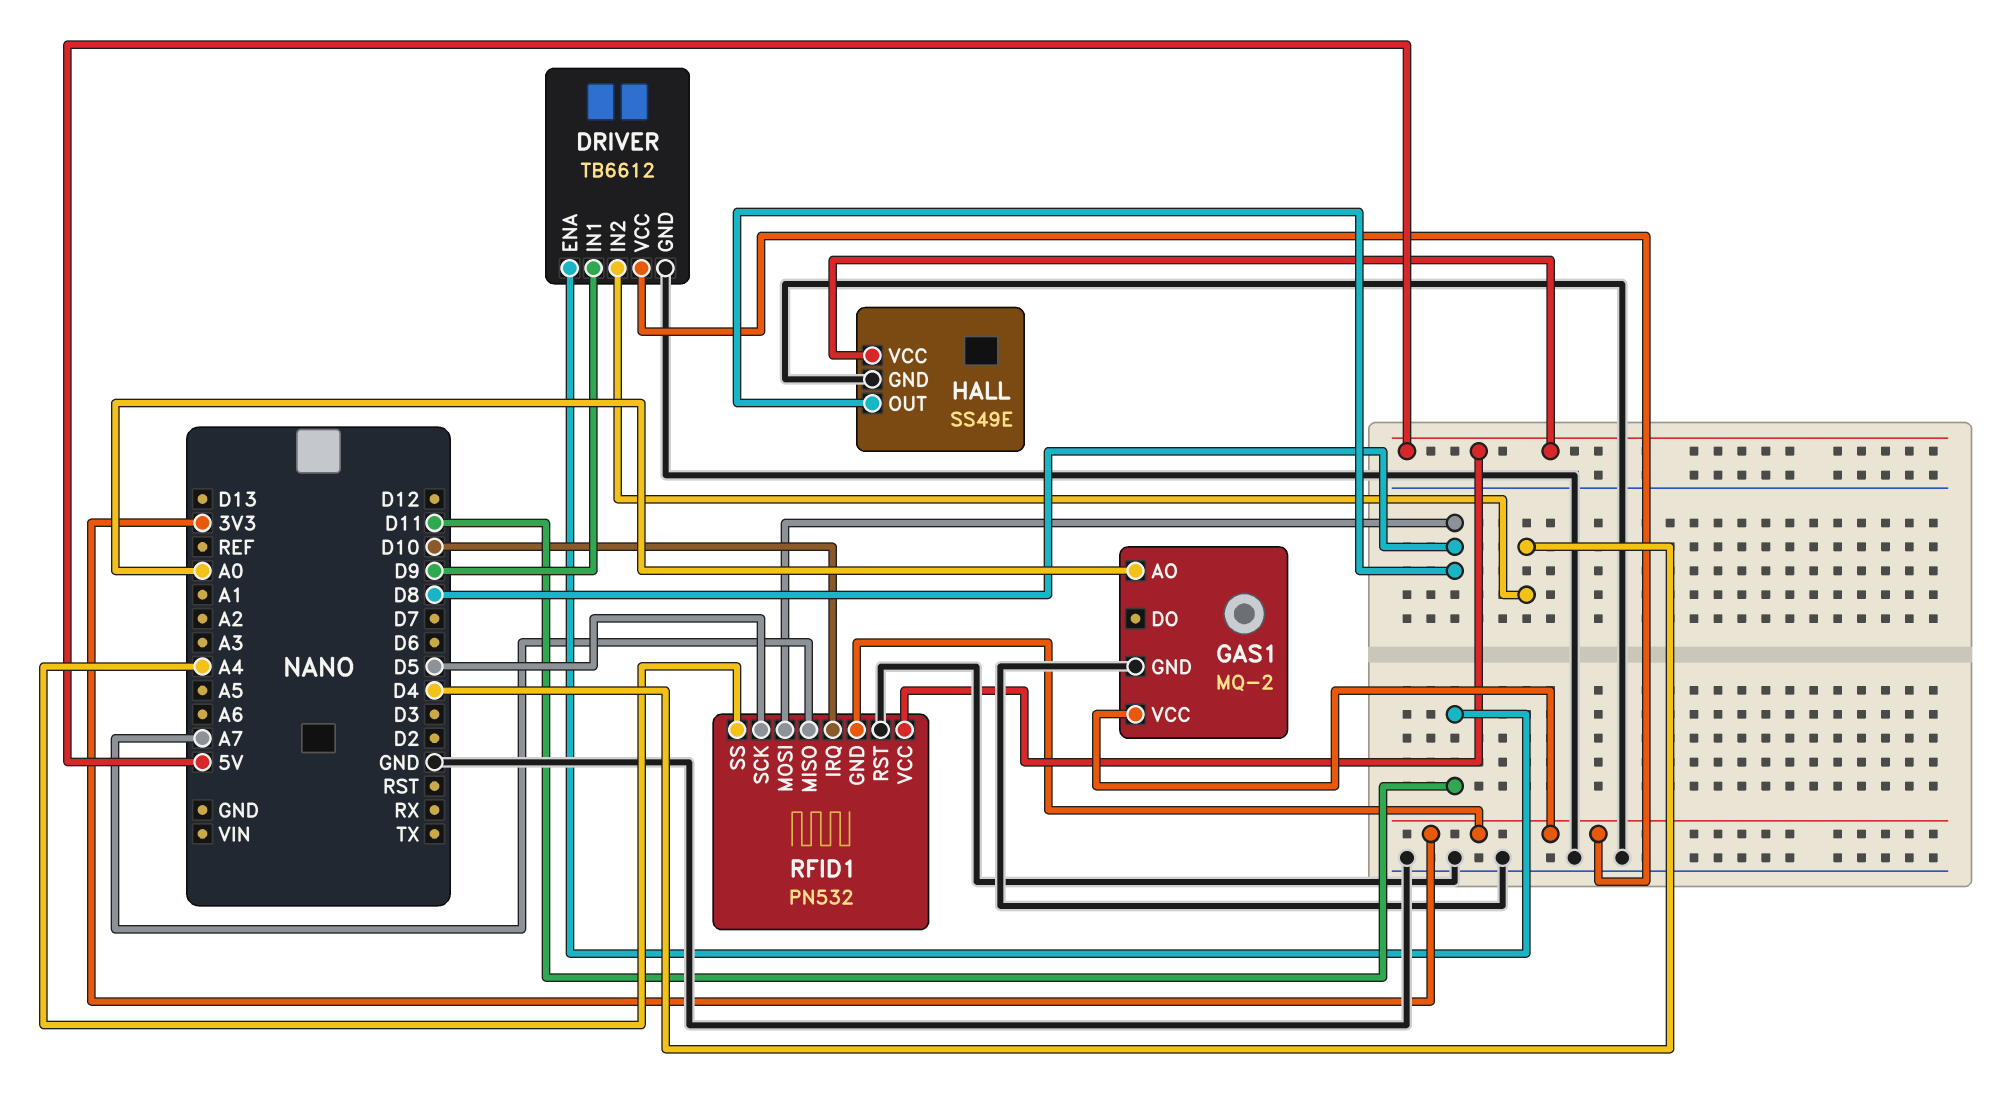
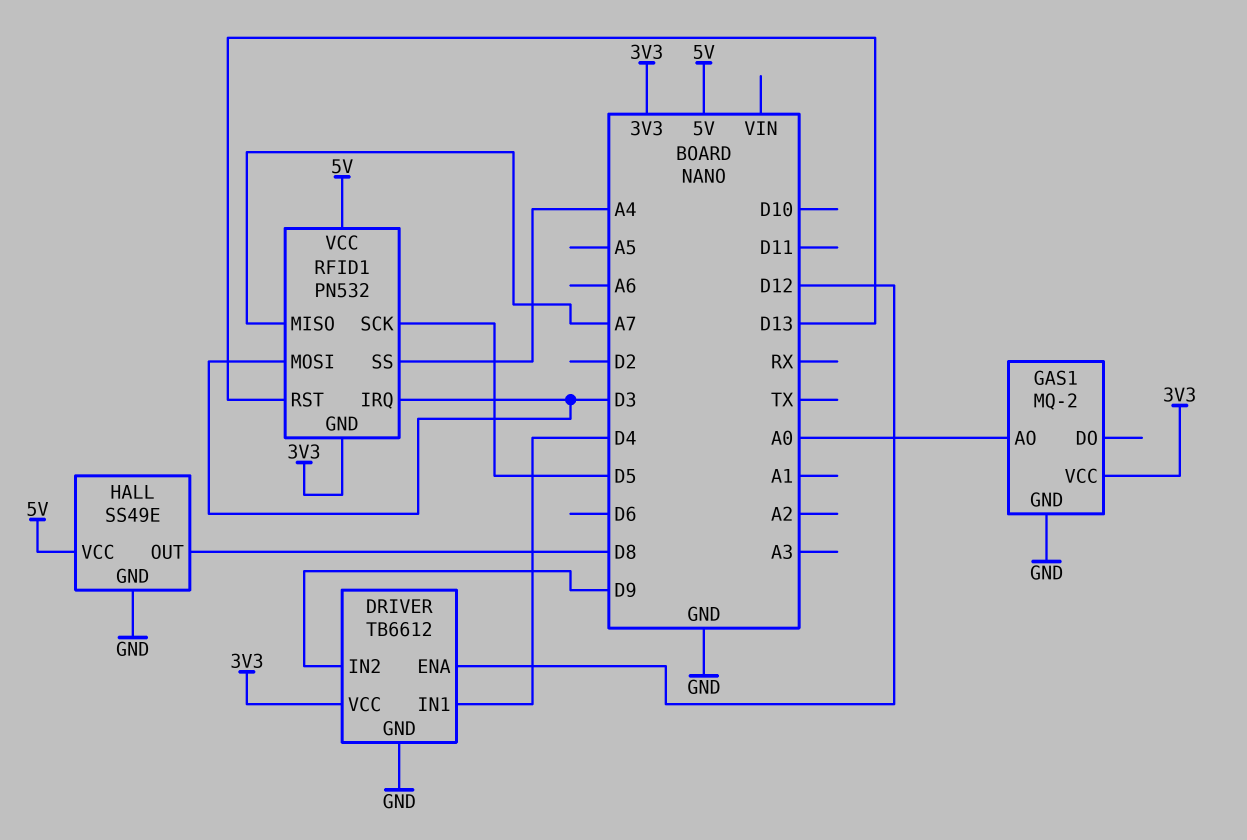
DRIVER pin ENA: D11 -> D12
DRIVER pin IN1: D9 -> D4
DRIVER pin IN2: D4 -> D9
RFID1 pin IRQ: D10 -> D3
RFID1 pin MOSI: D8 -> D3
RFID1 pin RST: GND -> D13

